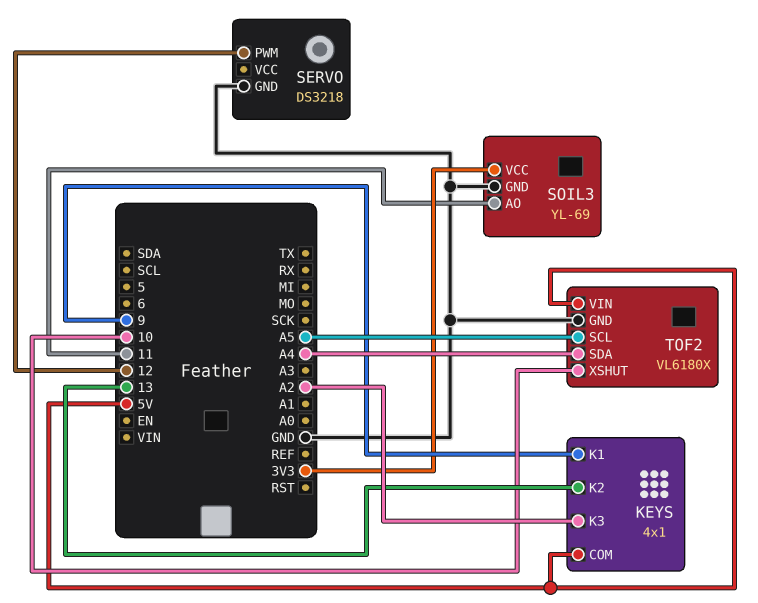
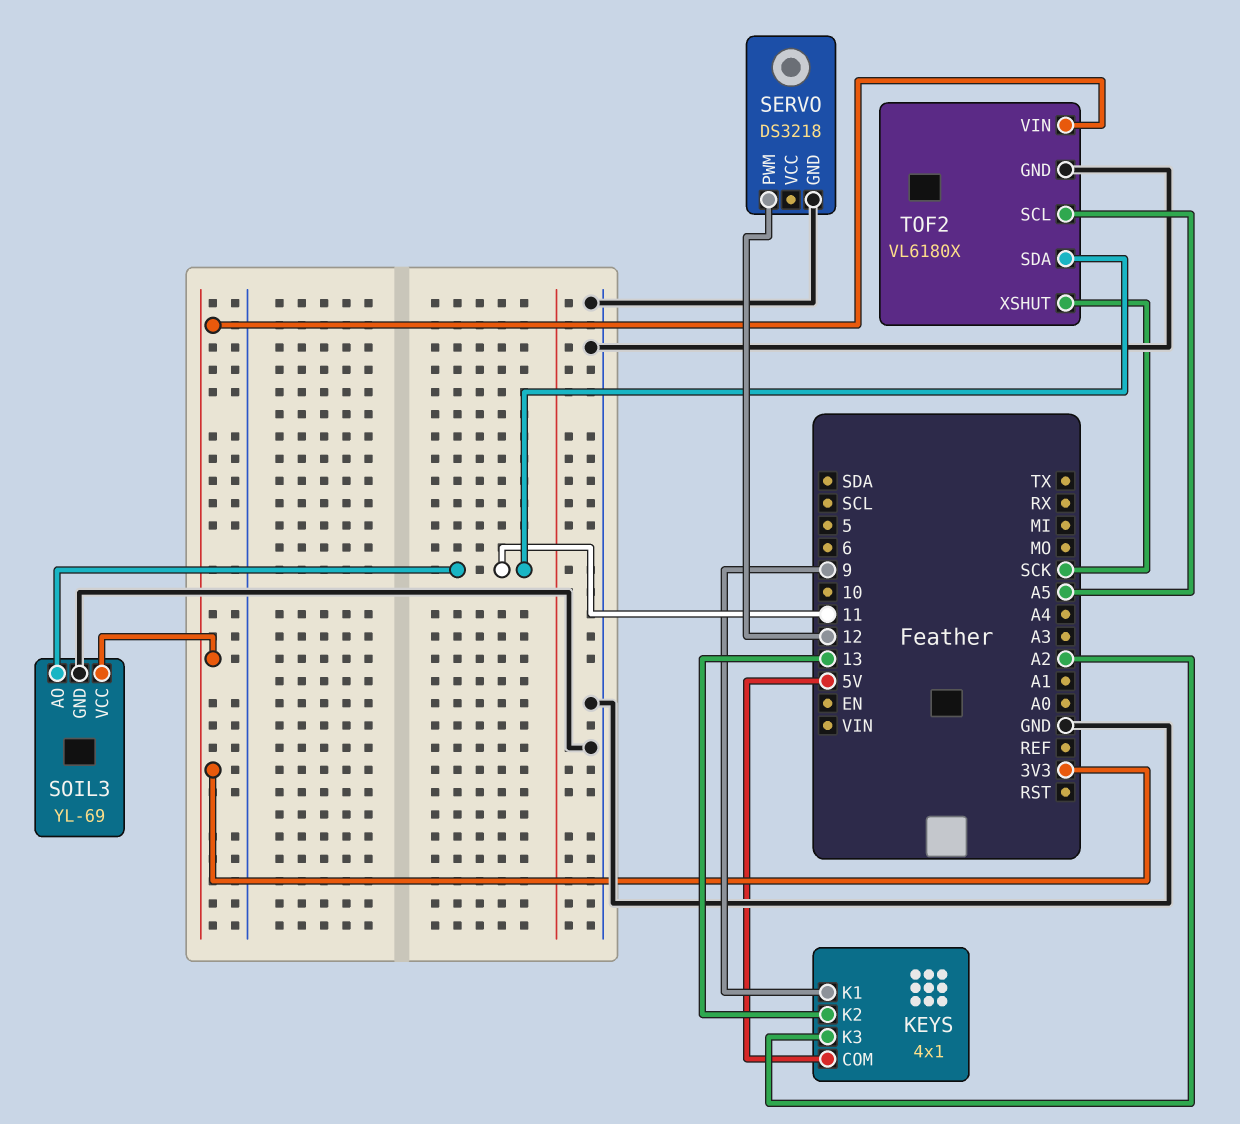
TOF2 pin SDA: A4 -> 11
TOF2 pin VIN: 5V -> 3V3
TOF2 pin XSHUT: 10 -> SCK

